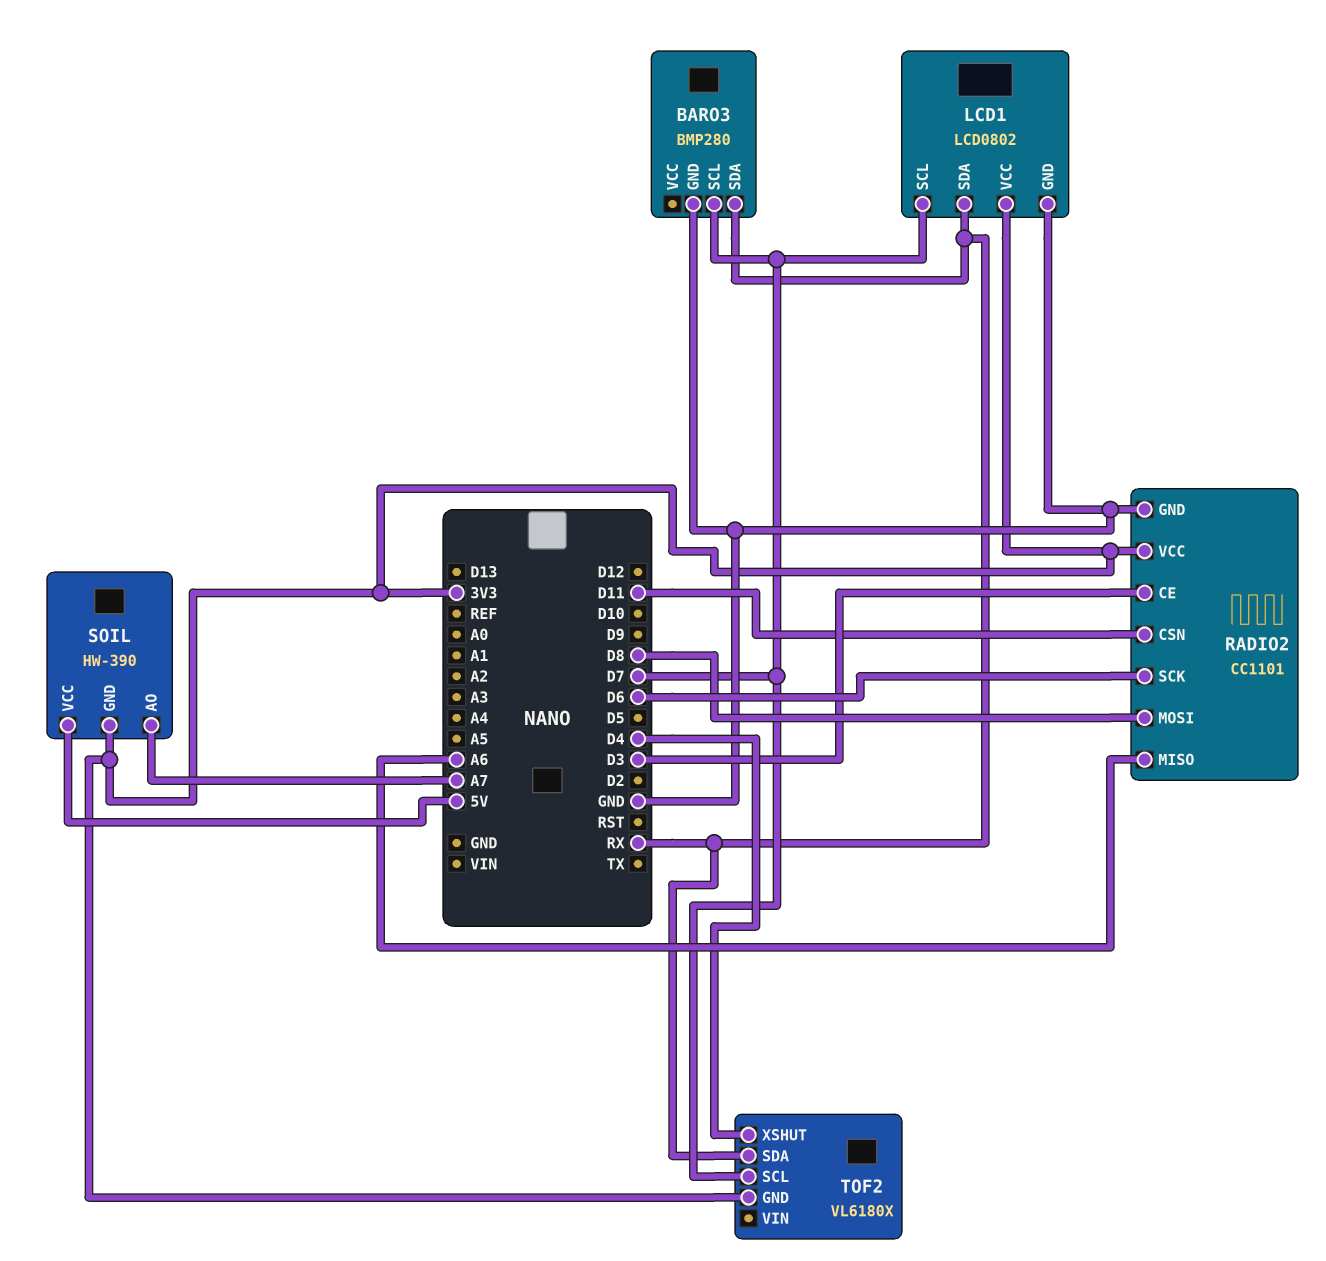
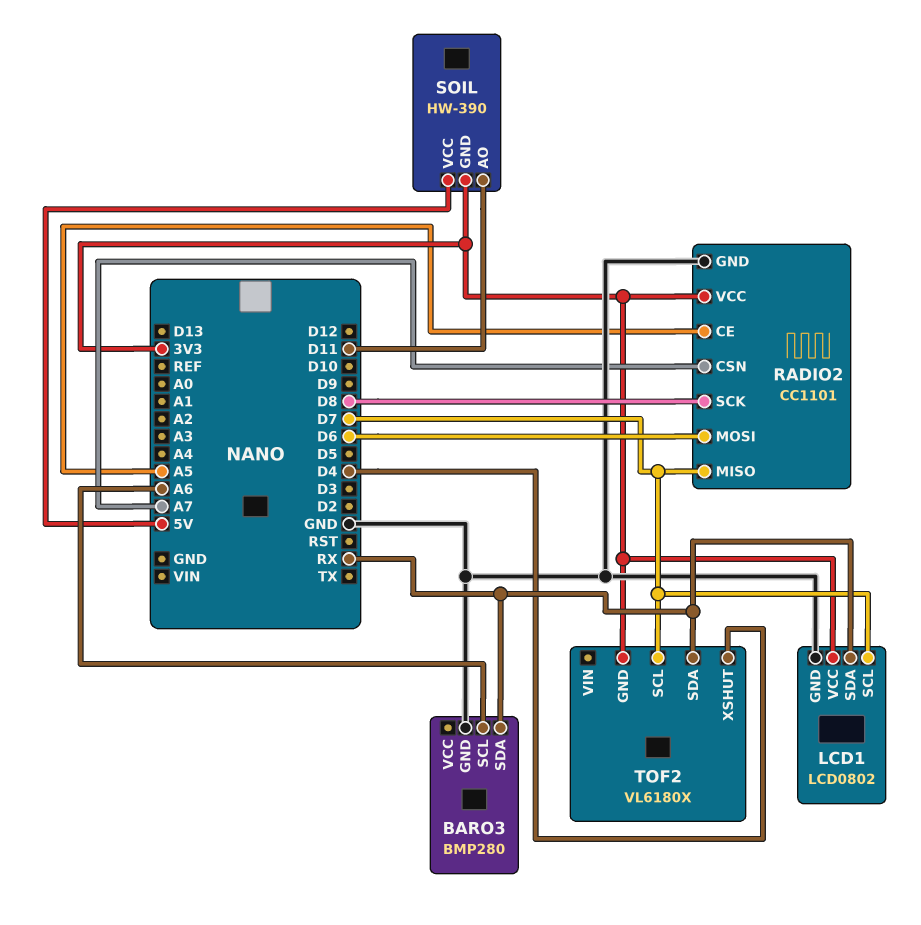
BARO3 pin SCL: D7 -> A6
RADIO2 pin CE: D3 -> A5
RADIO2 pin CSN: D11 -> A7
RADIO2 pin MISO: A6 -> D7
RADIO2 pin MOSI: D8 -> D6
RADIO2 pin SCK: D6 -> D8
SOIL pin AO: A7 -> D11

